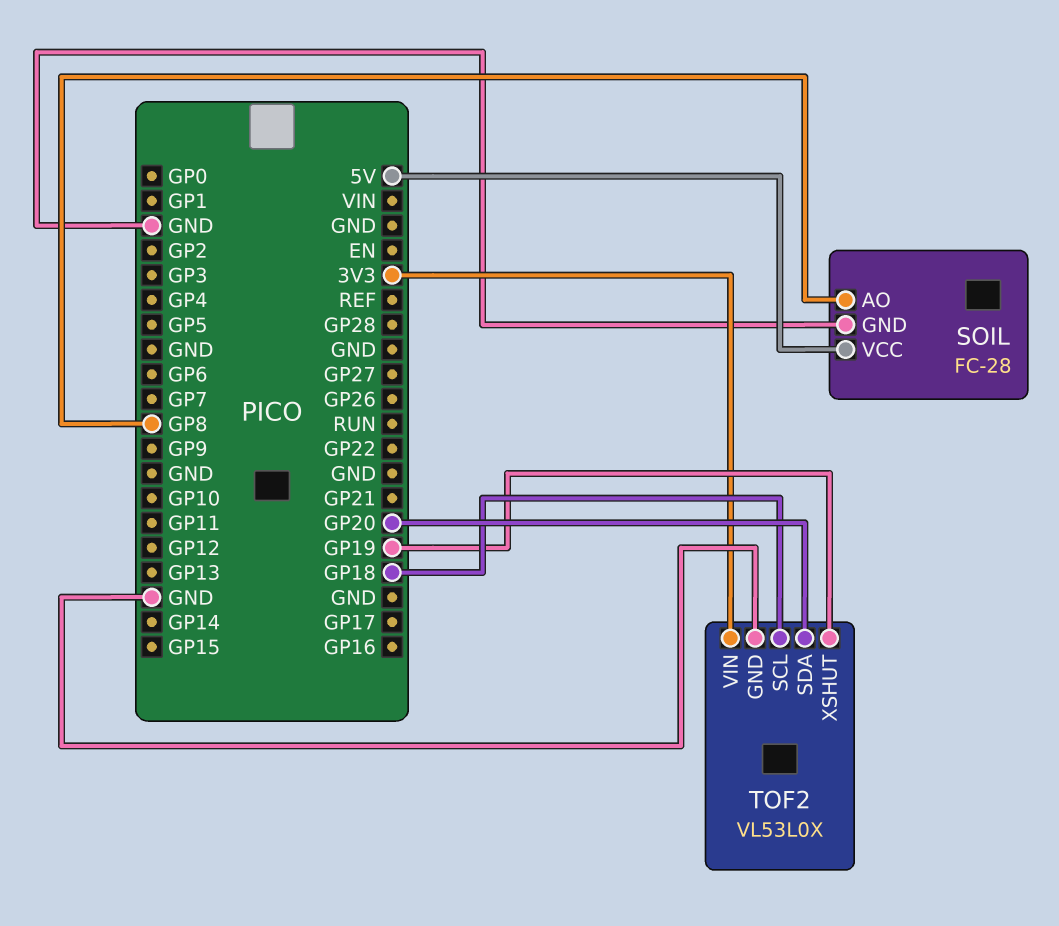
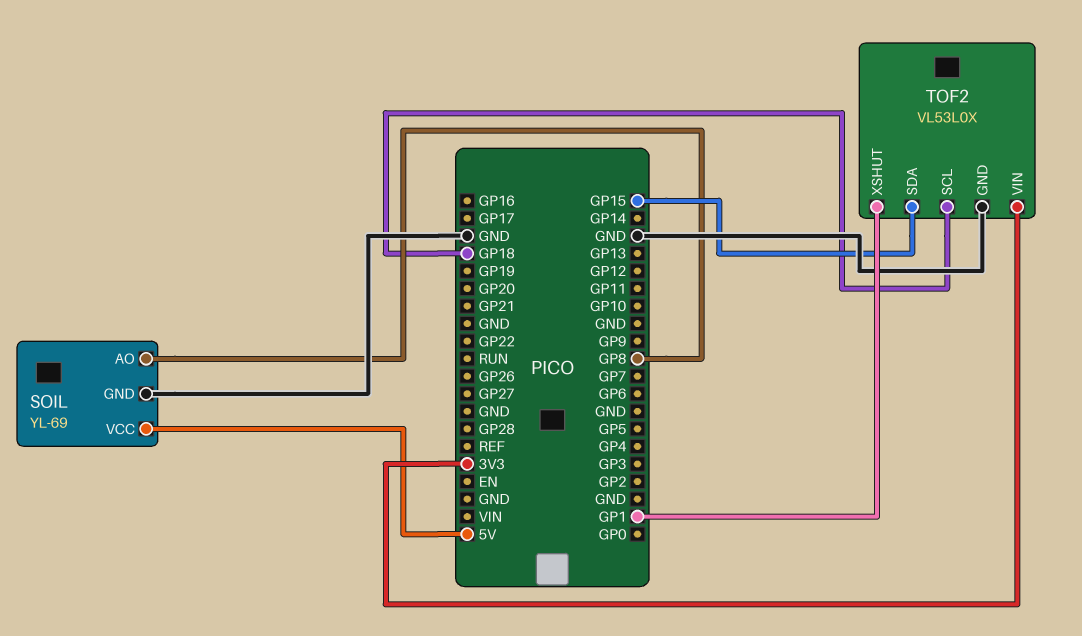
SOIL: FC-28 -> YL-69
TOF2 pin SDA: GP20 -> GP15
TOF2 pin XSHUT: GP19 -> GP1

